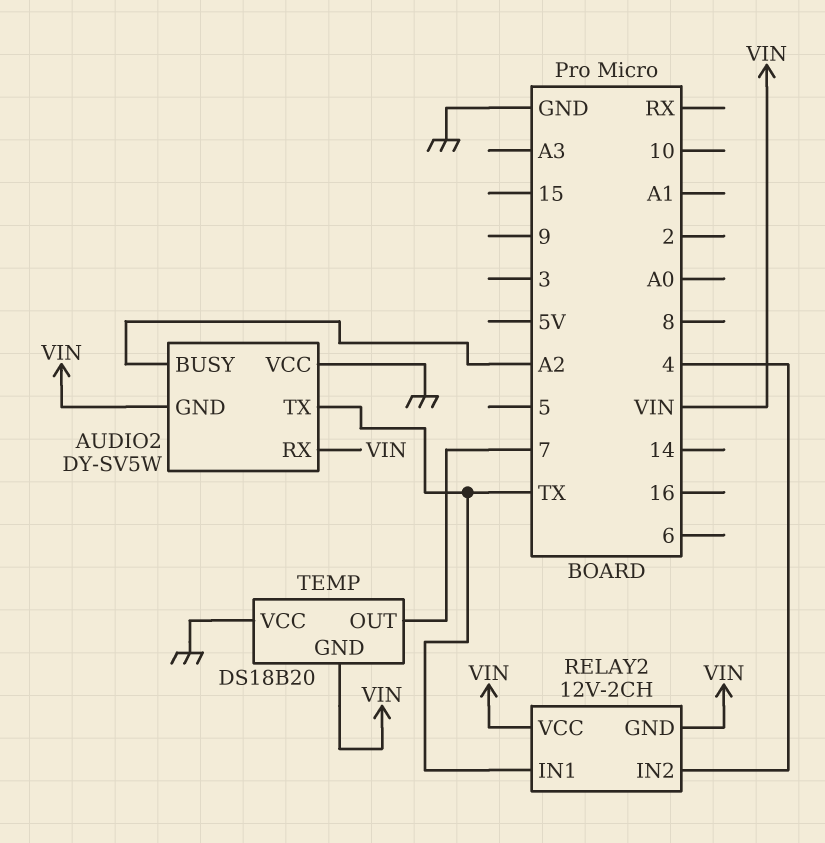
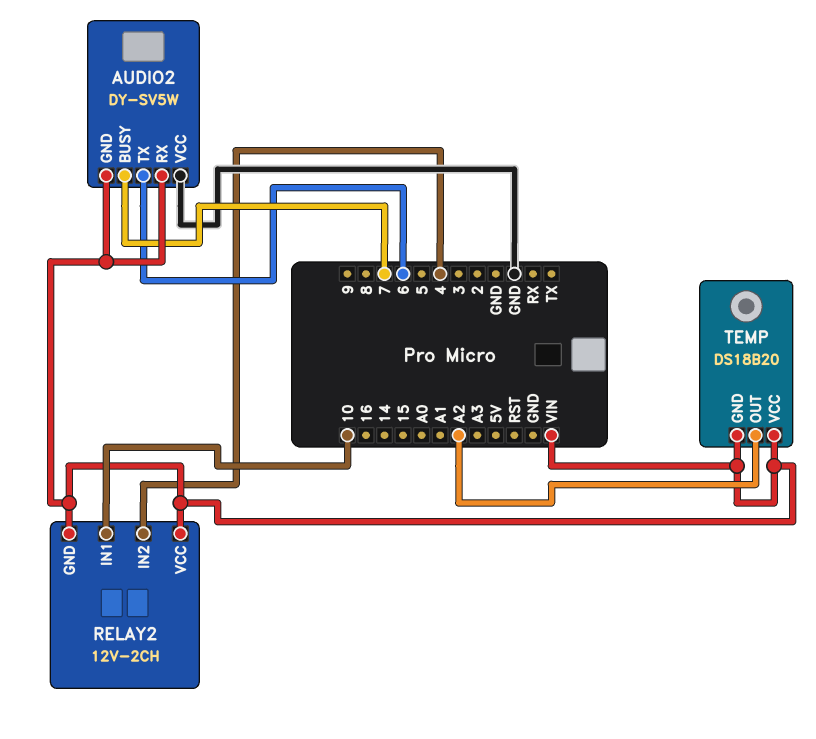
AUDIO2 pin BUSY: A2 -> 7
AUDIO2 pin TX: TX -> 6
RELAY2 pin IN1: TX -> 10
TEMP pin OUT: 7 -> A2
TEMP pin VCC: GND -> VIN

